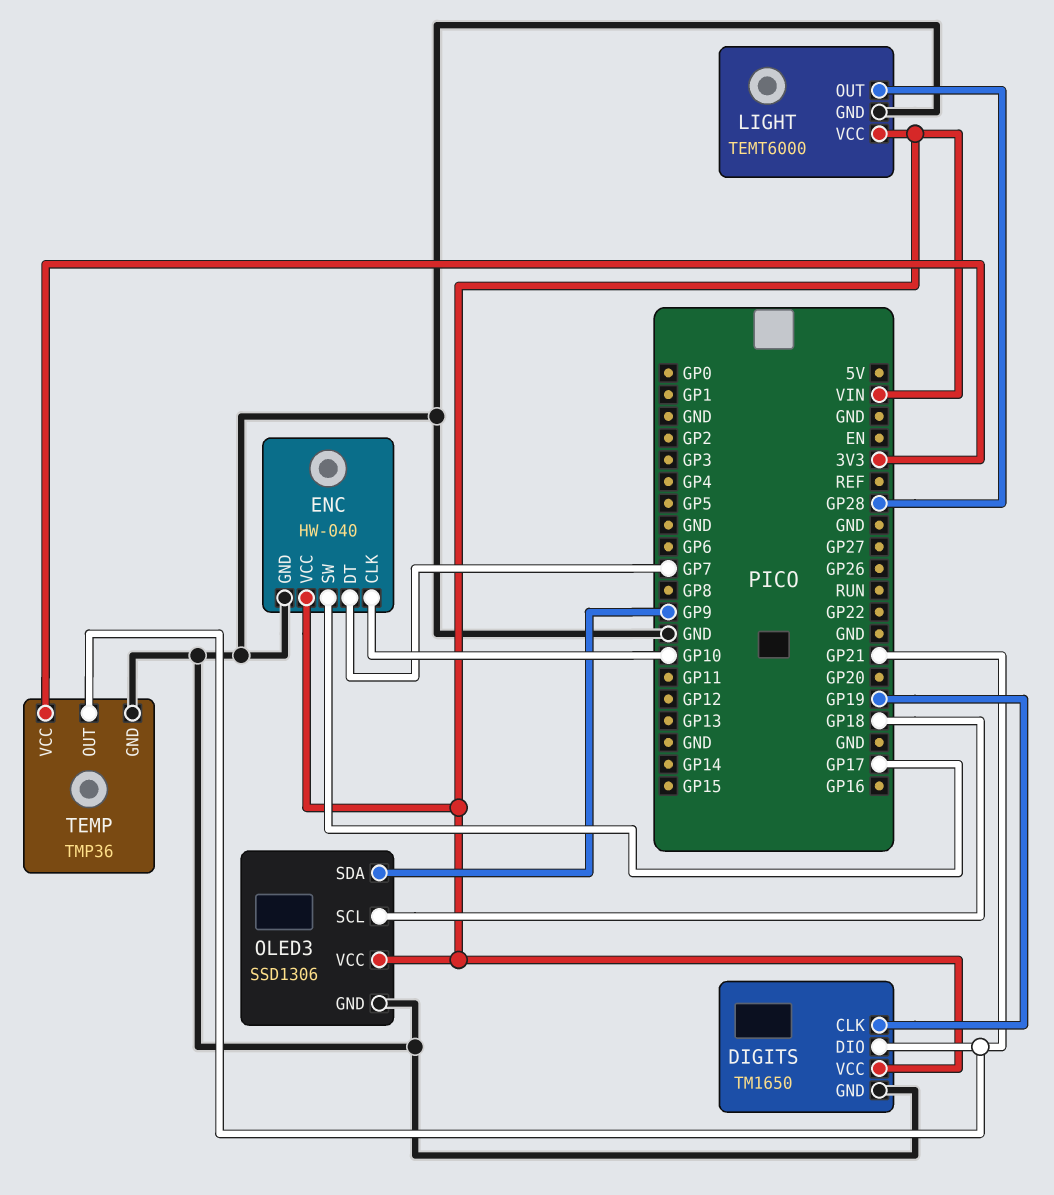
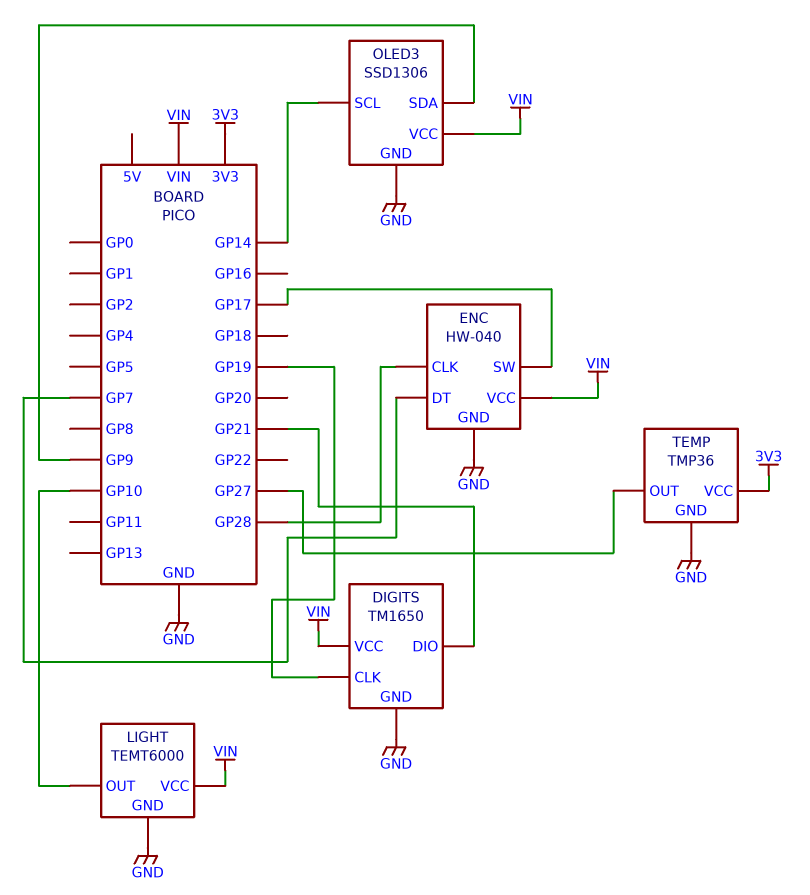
ENC pin CLK: GP10 -> GP28
LIGHT pin OUT: GP28 -> GP10
OLED3 pin SCL: GP18 -> GP14
TEMP pin OUT: GP21 -> GP27

